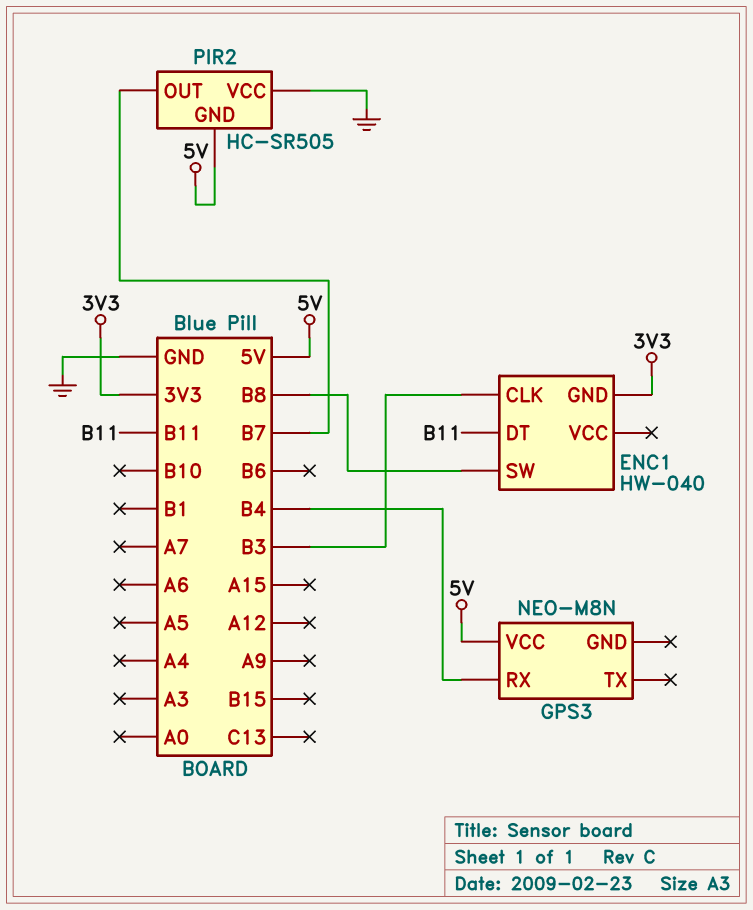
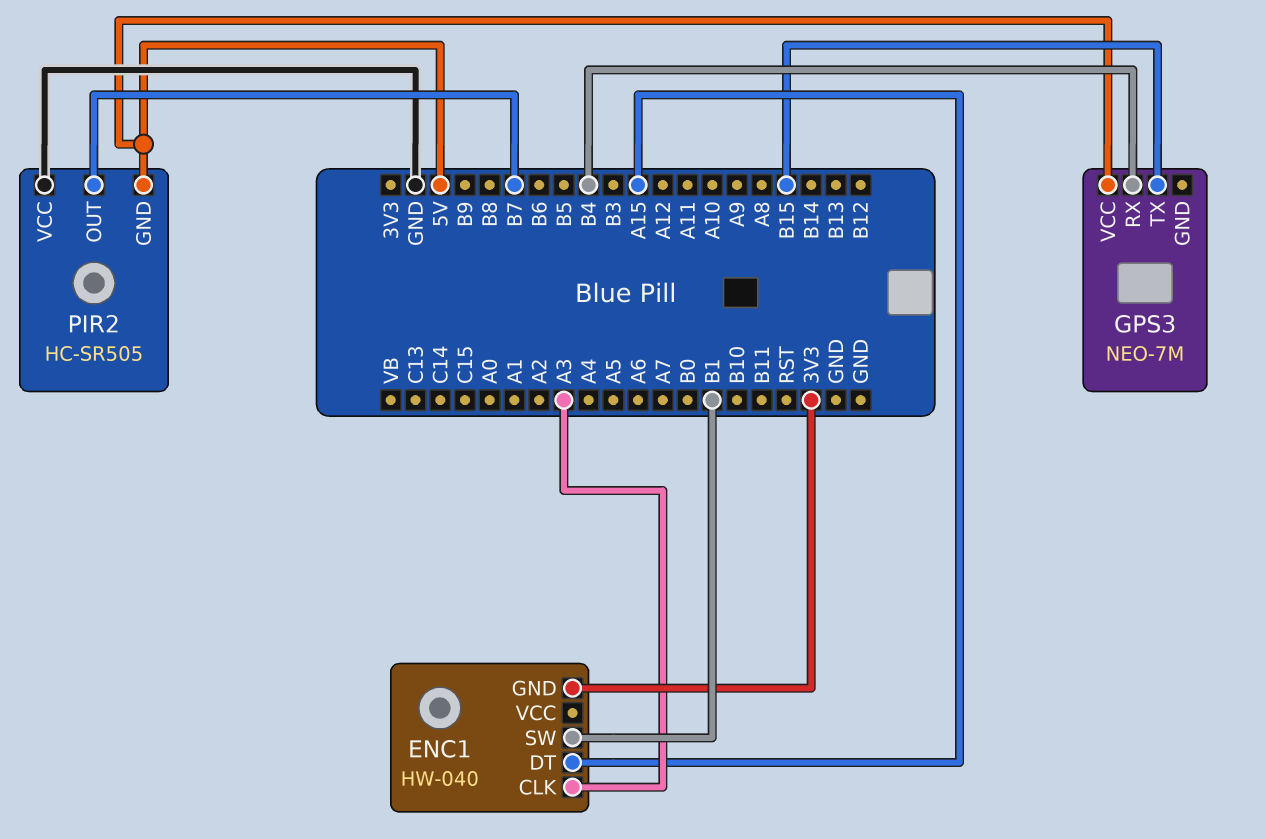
ENC1 pin CLK: B3 -> A3
ENC1 pin DT: B11 -> A15
ENC1 pin SW: B8 -> B1
GPS3: NEO-M8N -> NEO-7M
GPS3 pin TX: none -> B15

